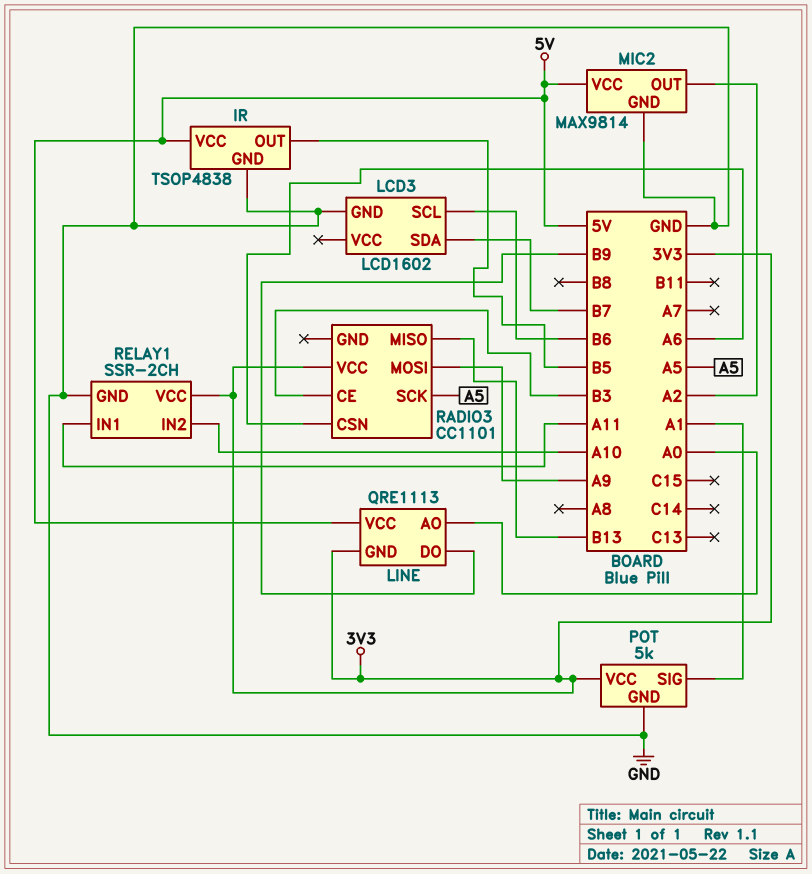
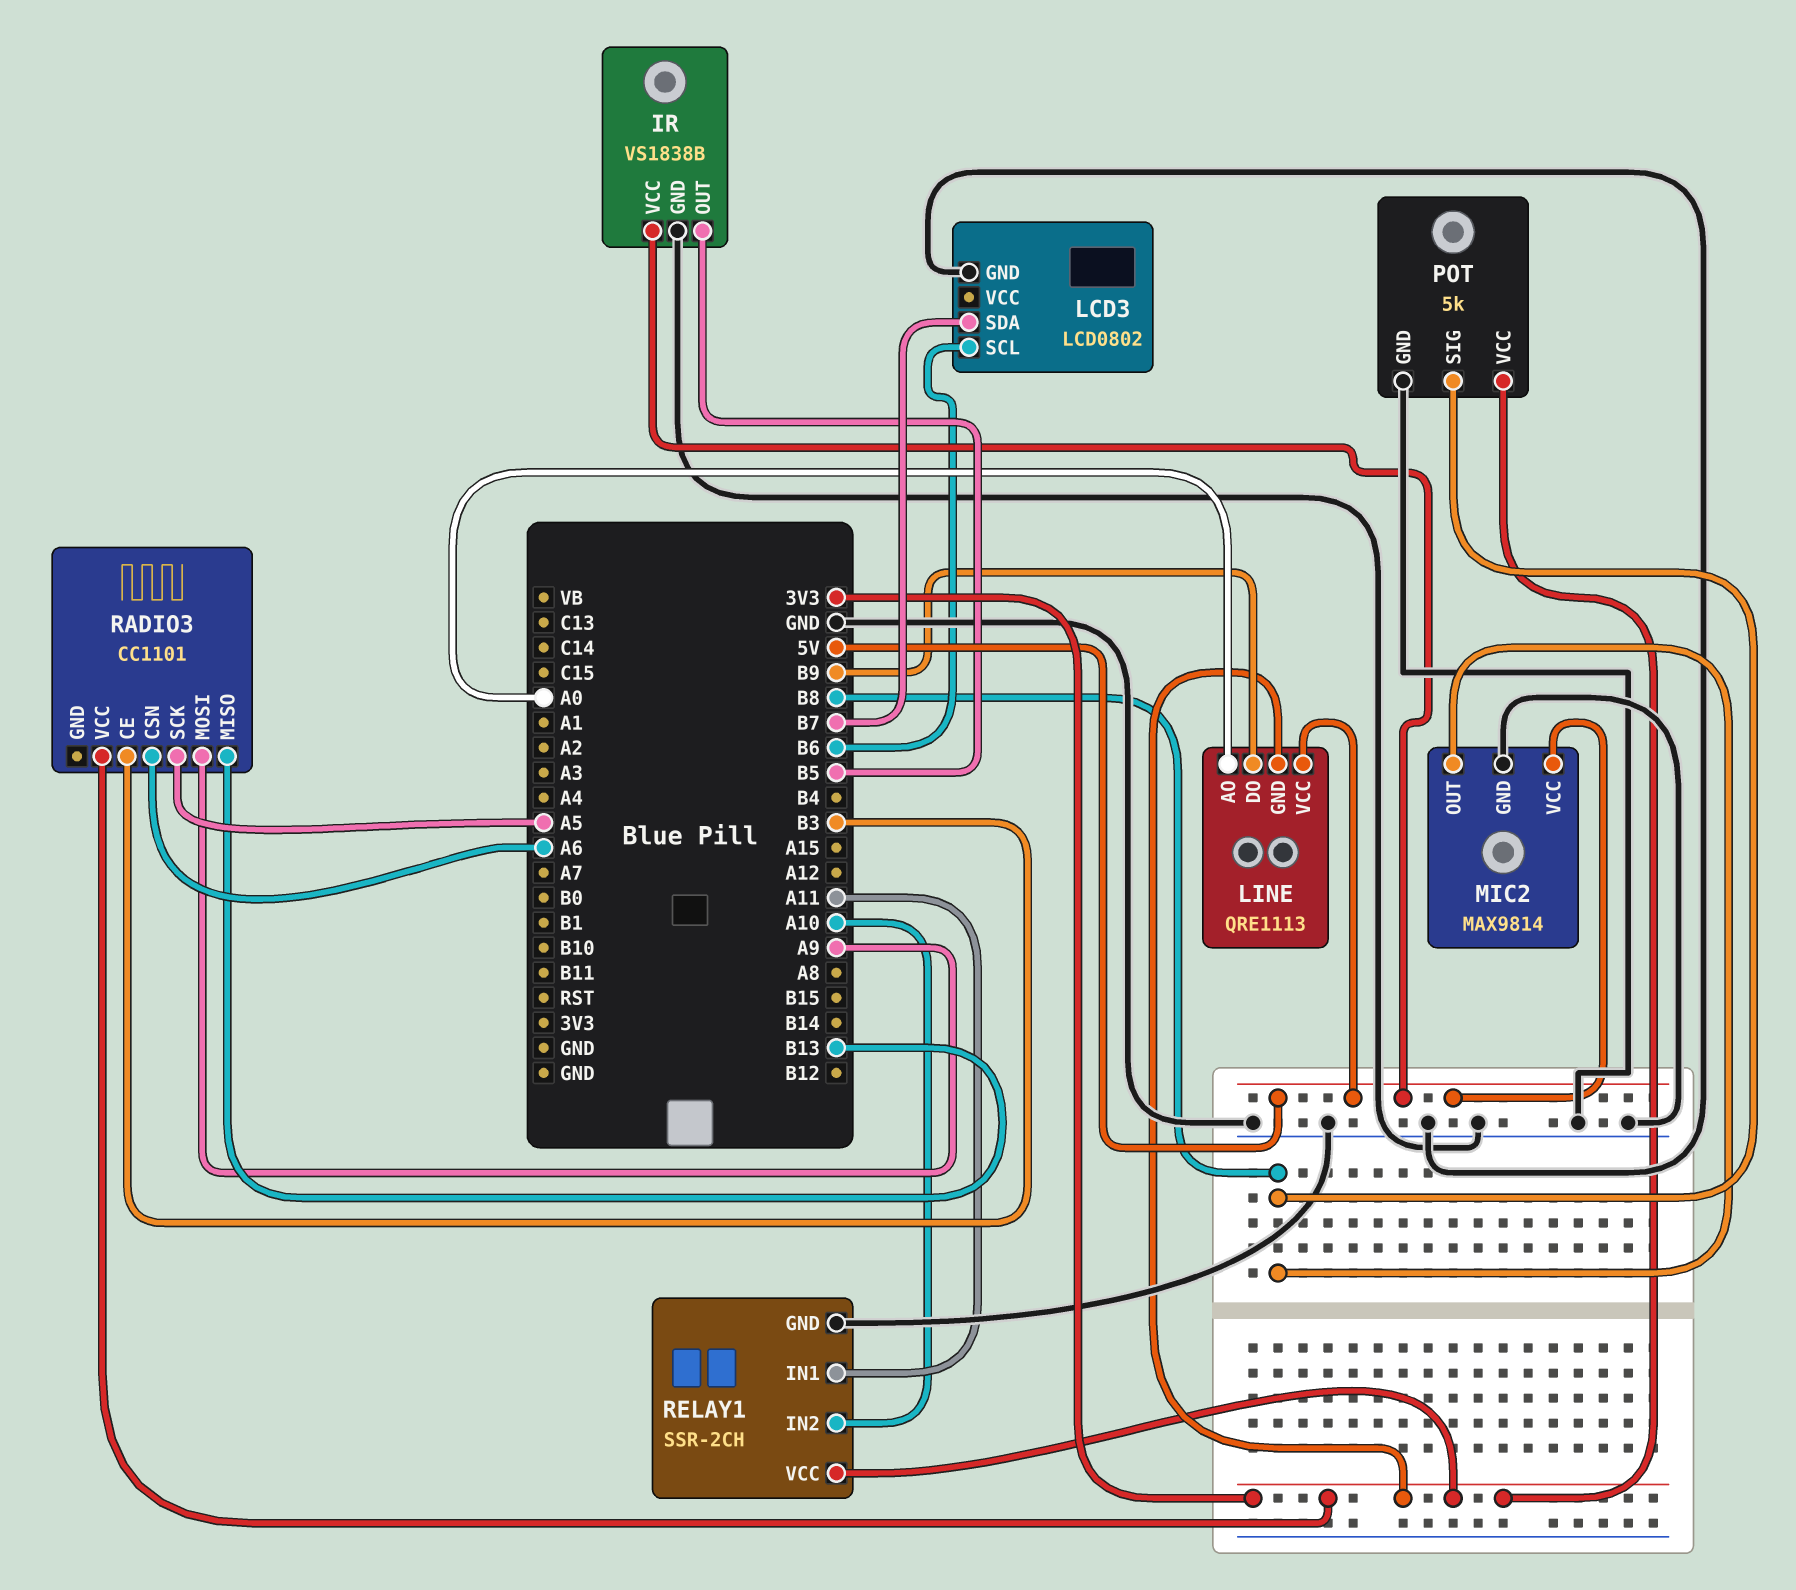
IR: TSOP4838 -> VS1838B
LCD3: LCD1602 -> LCD0802
MIC2 pin OUT: A2 -> B8
POT pin SIG: A1 -> B8

